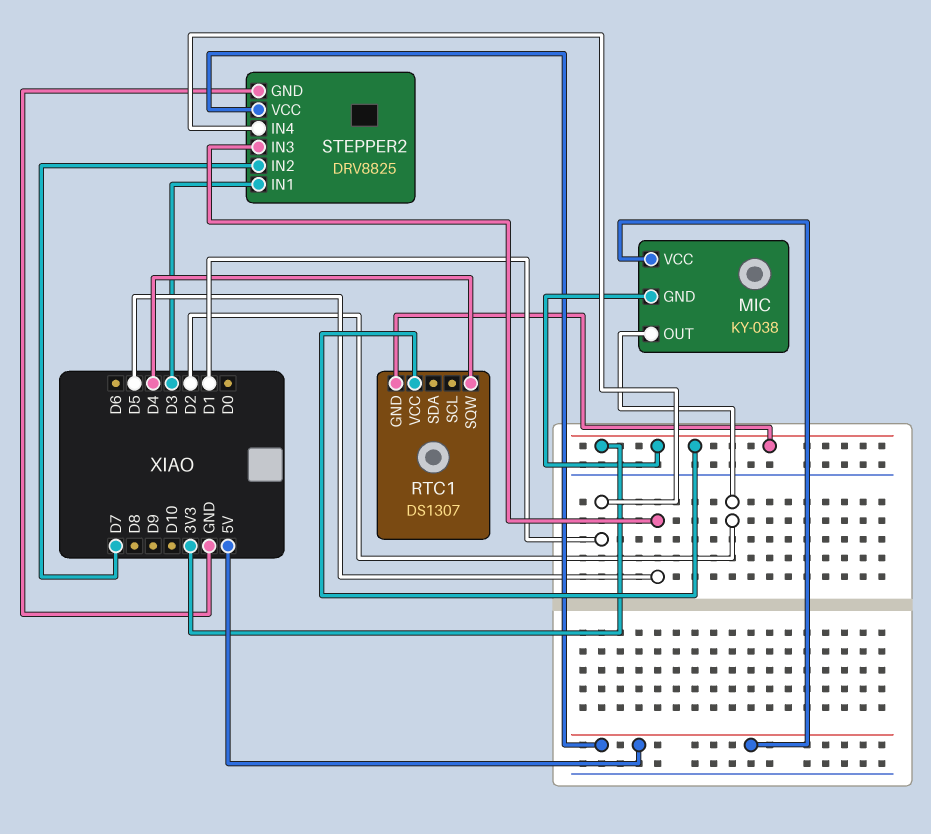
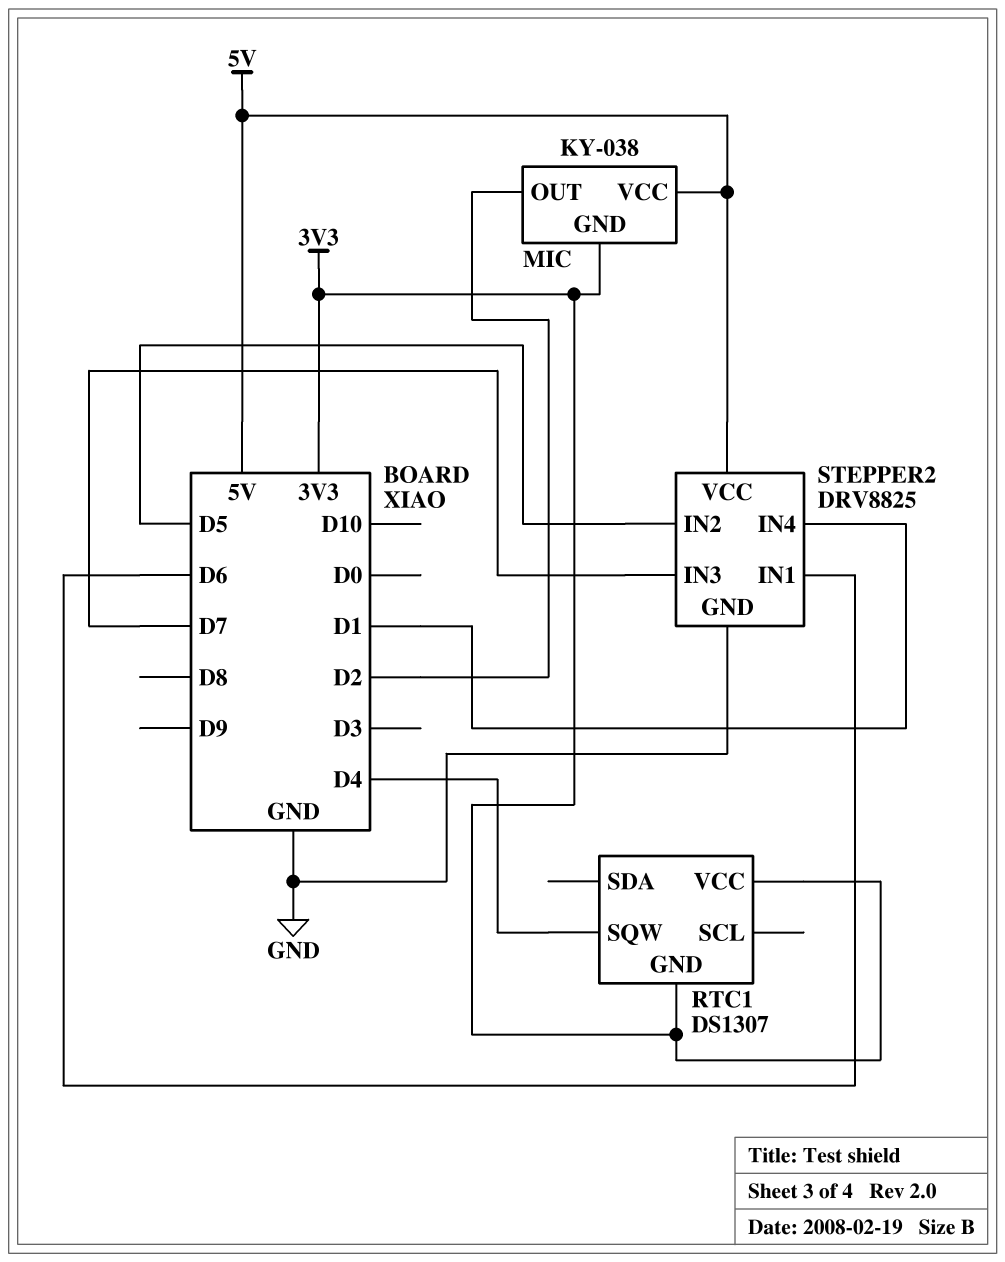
STEPPER2 pin IN1: D3 -> D6
STEPPER2 pin IN2: D7 -> D5
STEPPER2 pin IN3: D5 -> D7

